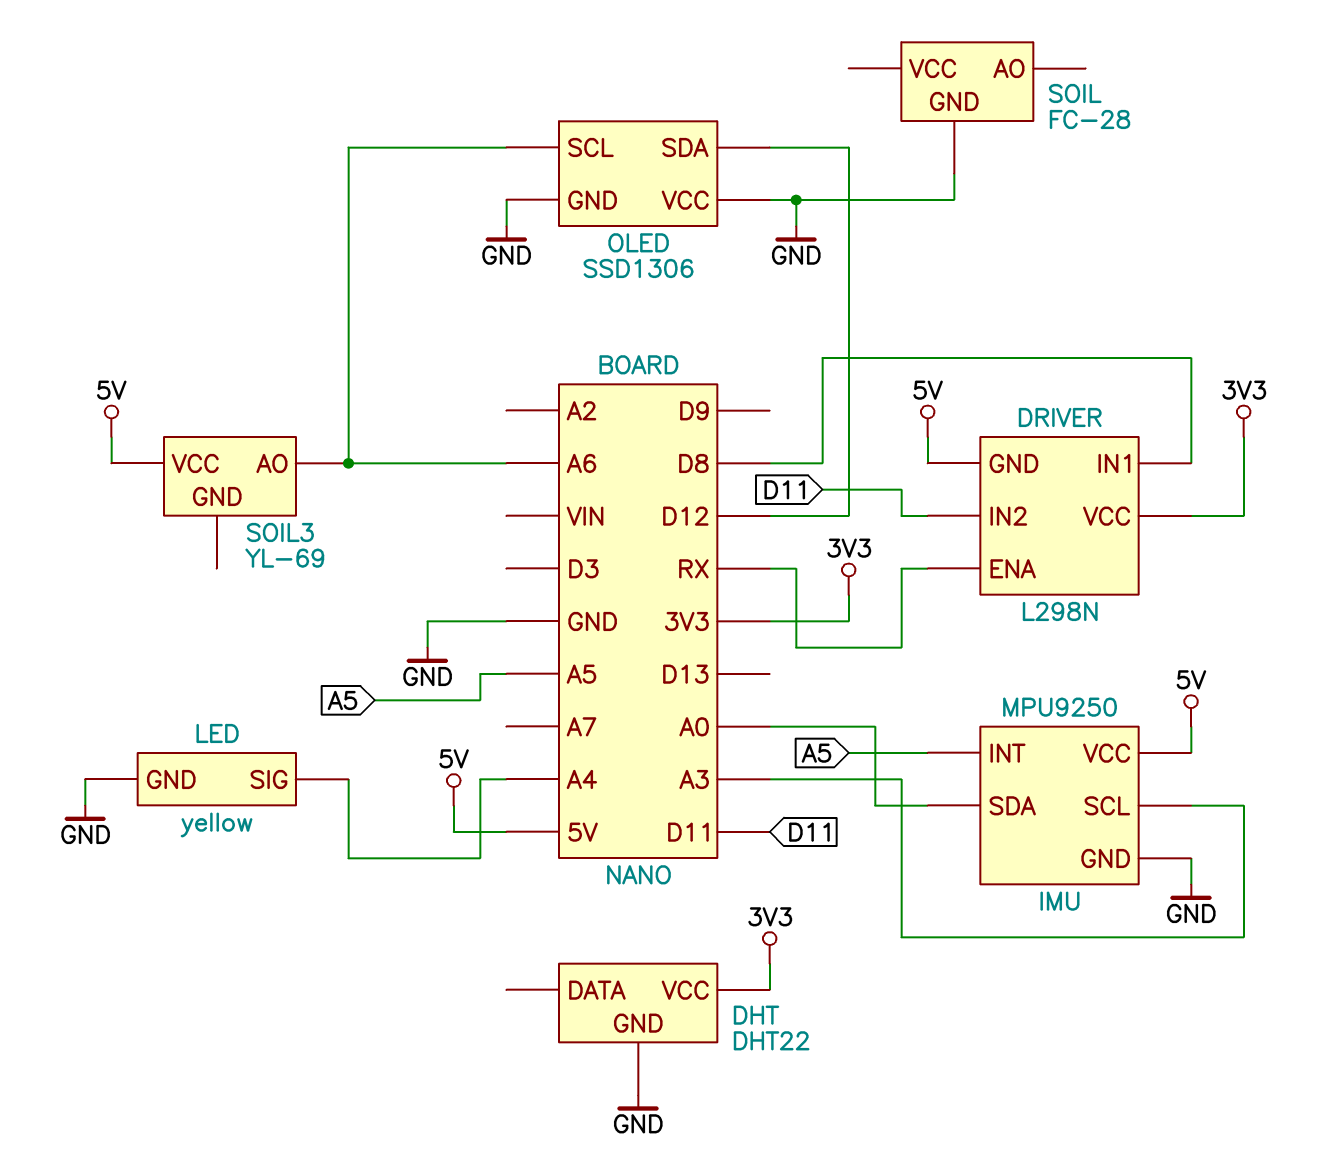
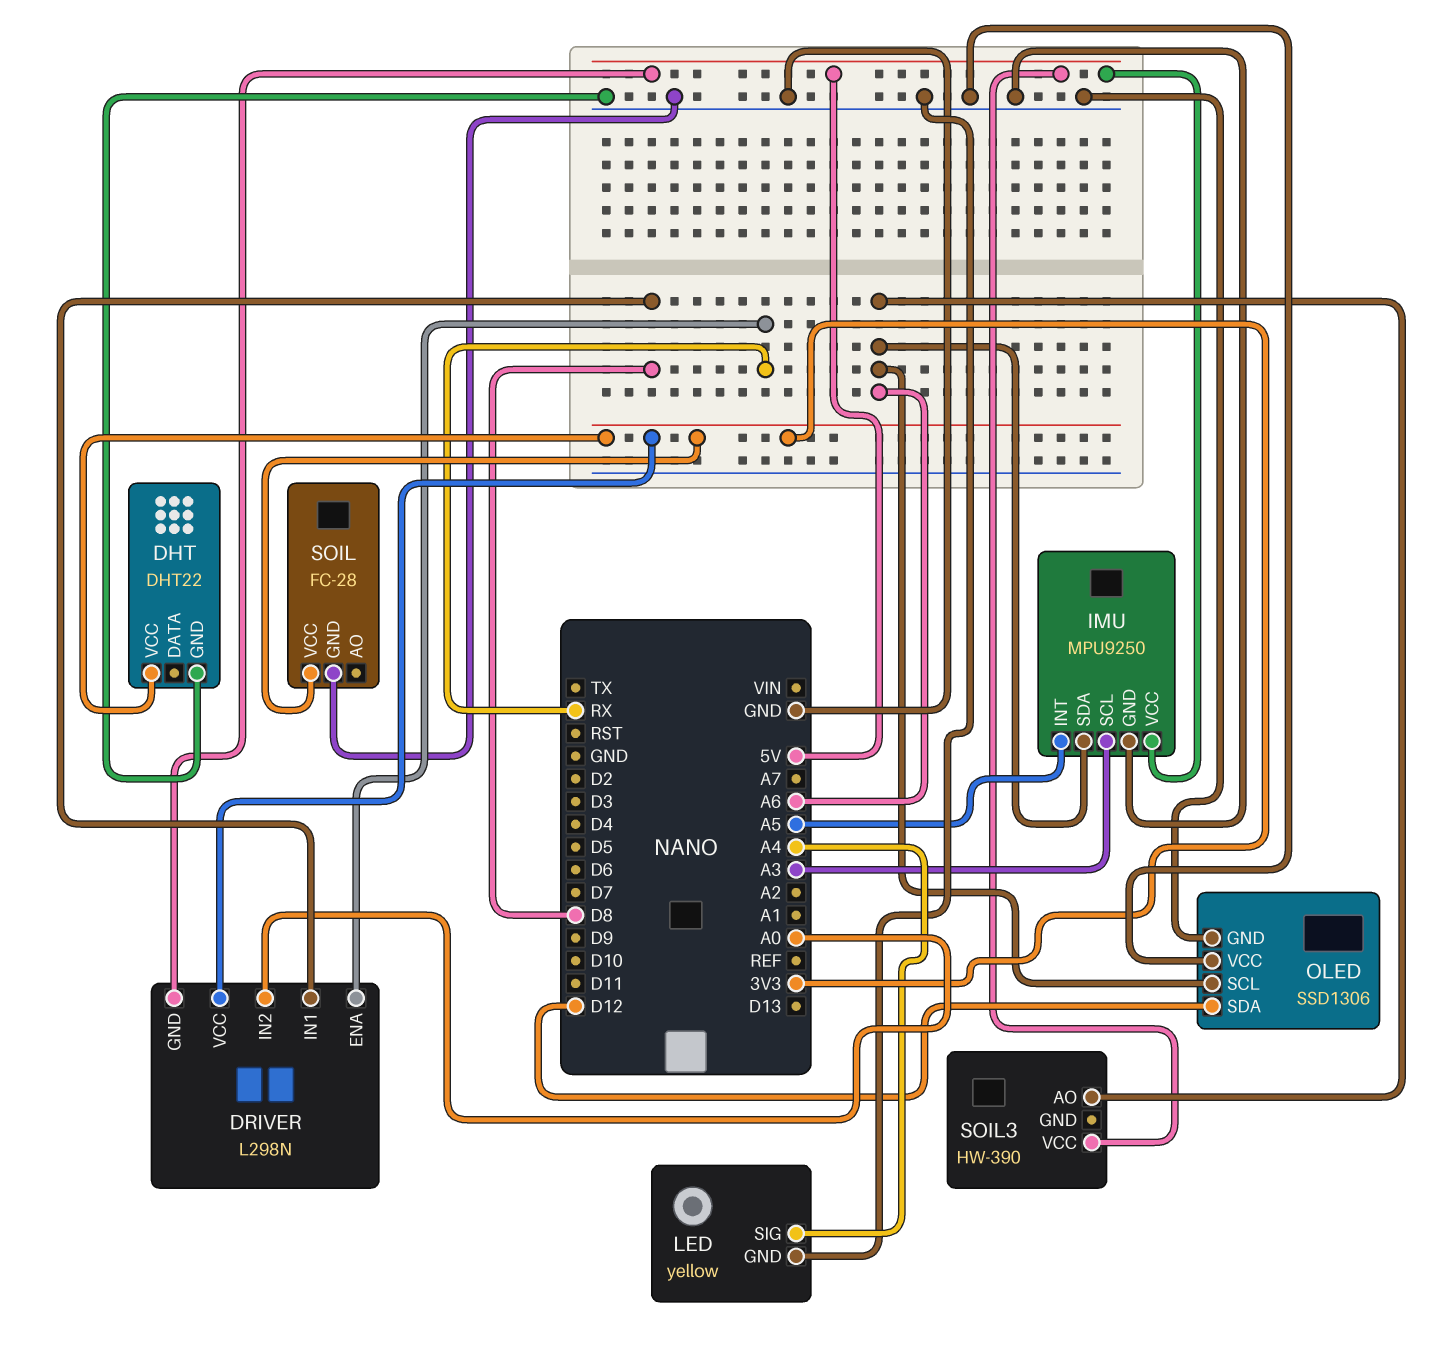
DRIVER pin IN2: D11 -> A0
IMU pin SDA: A0 -> A6
SOIL pin VCC: none -> 3V3
SOIL3: YL-69 -> HW-390

